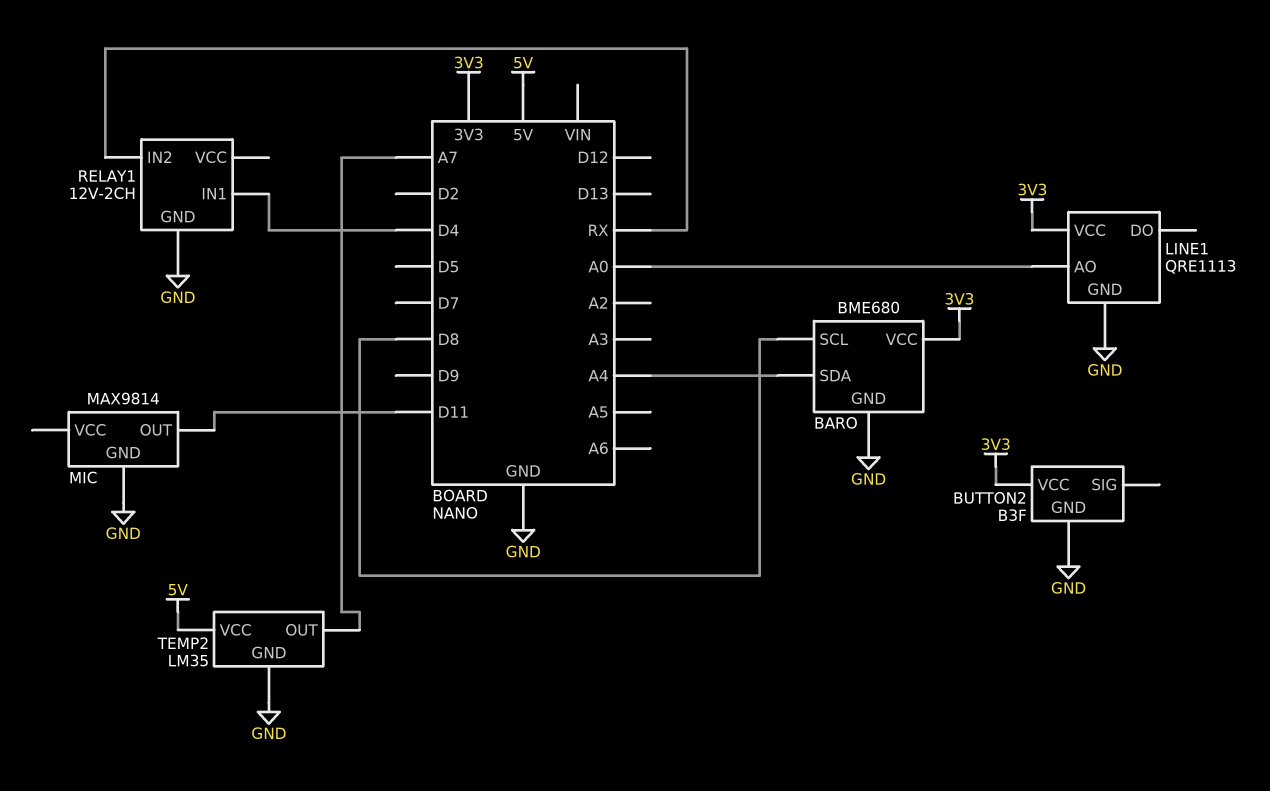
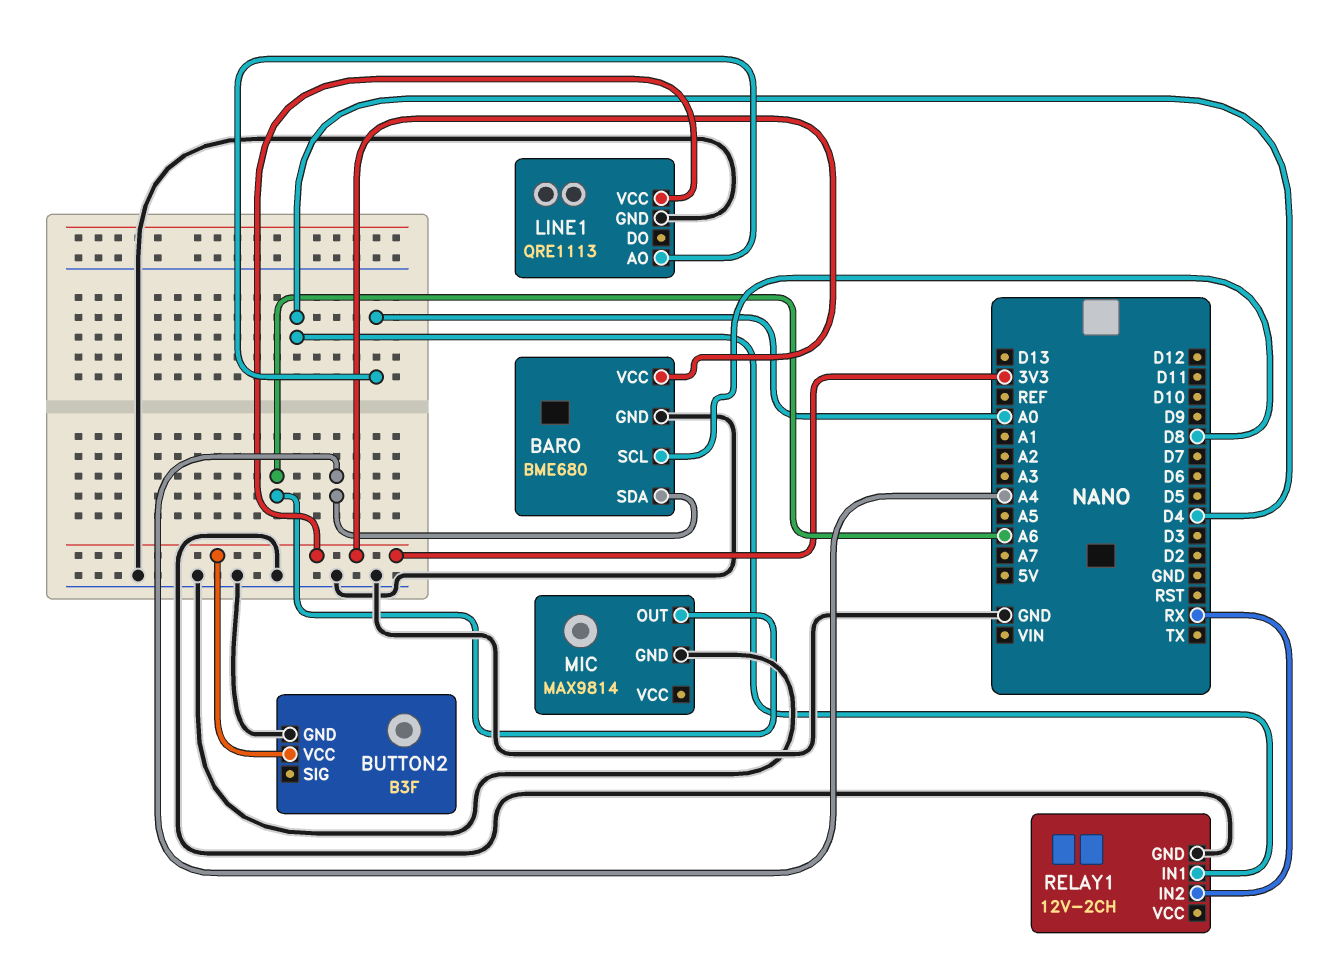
MIC pin OUT: D11 -> A6
TEMP2: LM35 -> none
TEMP2 pin GND: GND -> none
TEMP2 pin OUT: A7 -> none
TEMP2 pin VCC: 5V -> none

